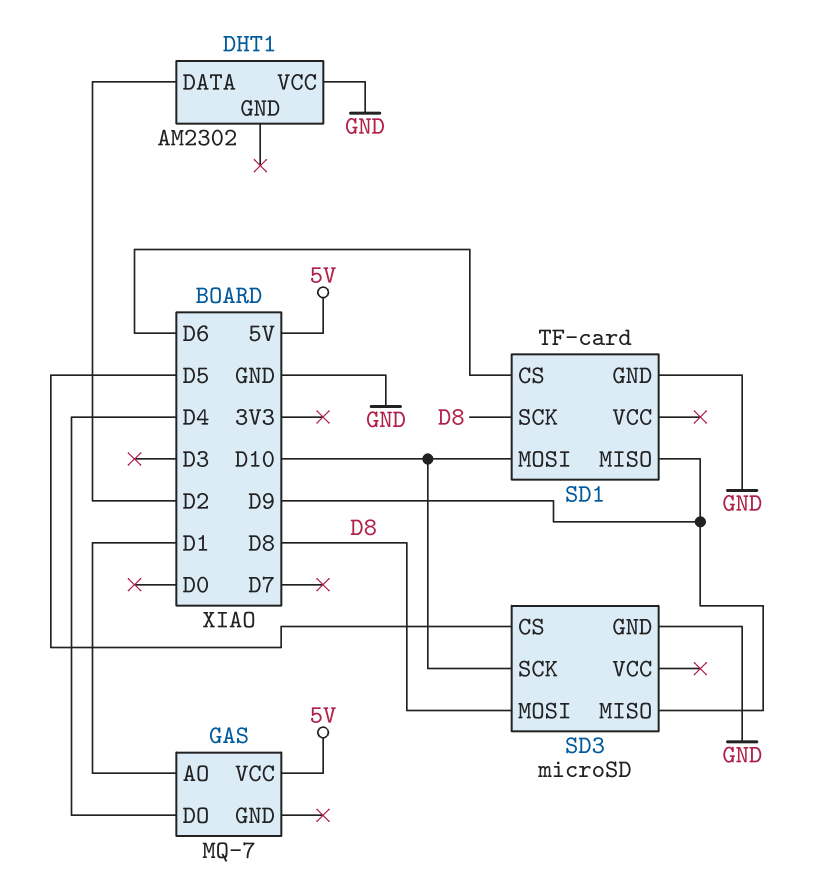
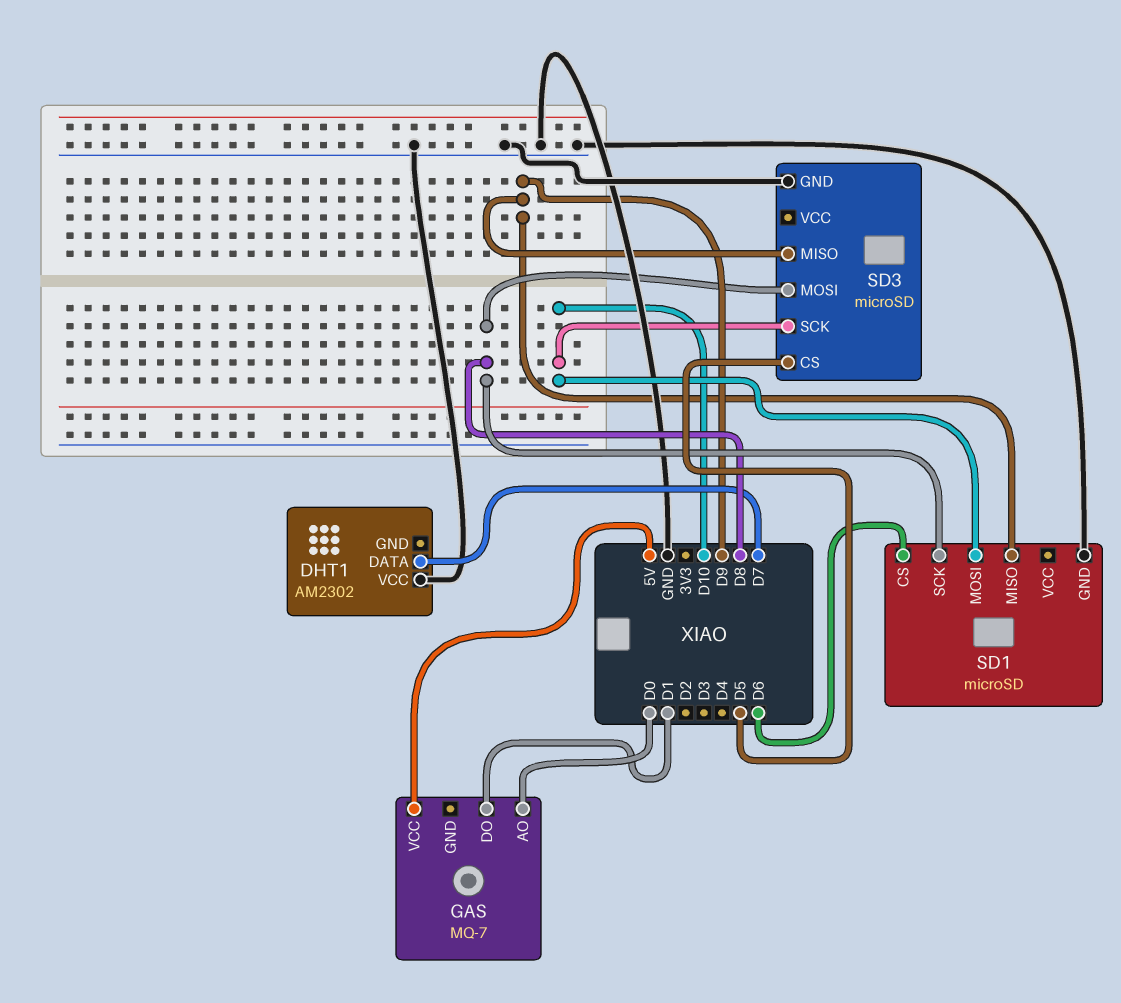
DHT1 pin DATA: D2 -> D7
GAS pin AO: D1 -> D0
GAS pin DO: D4 -> D1
SD1: TF-card -> microSD

